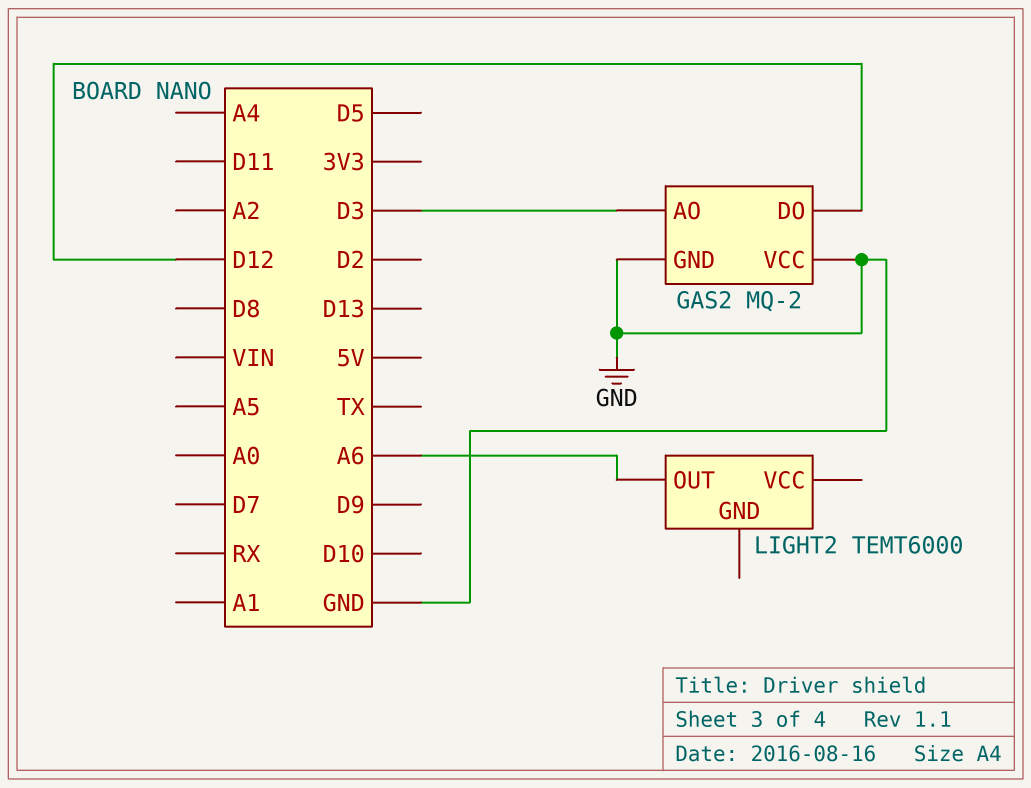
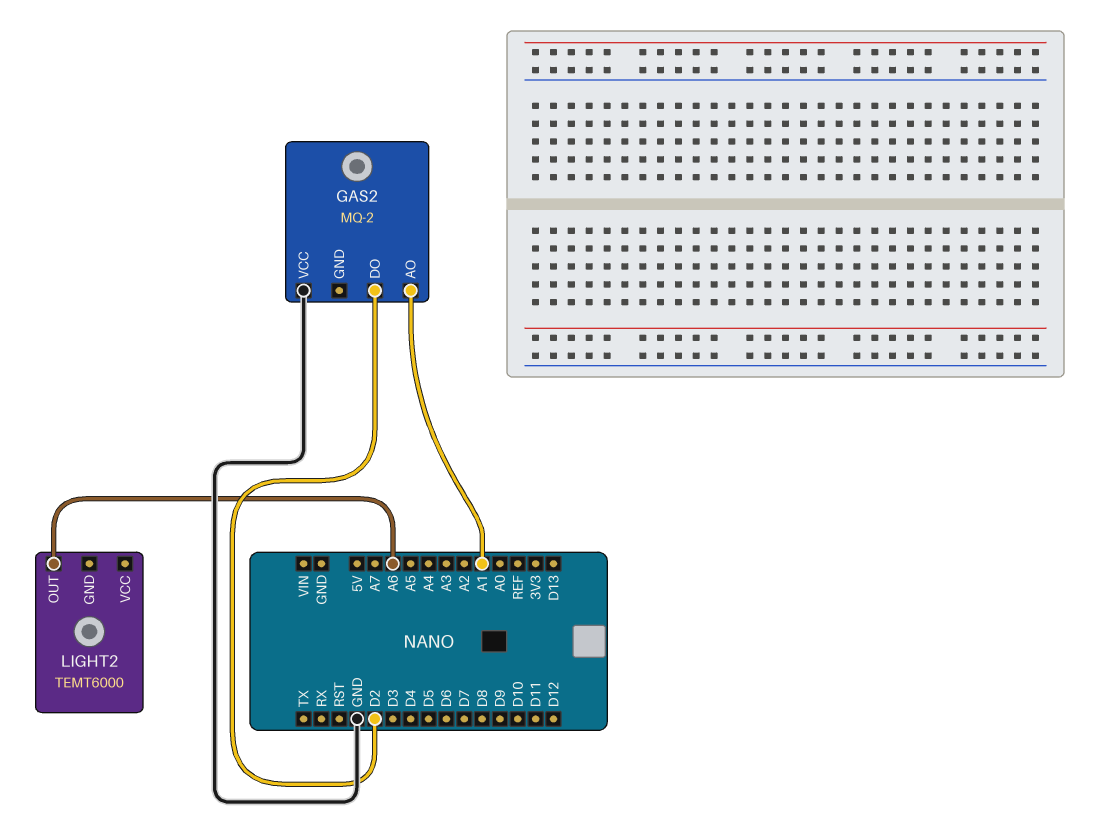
GAS2 pin AO: D3 -> A1
GAS2 pin DO: D12 -> D2
GAS2 pin GND: GND -> none

